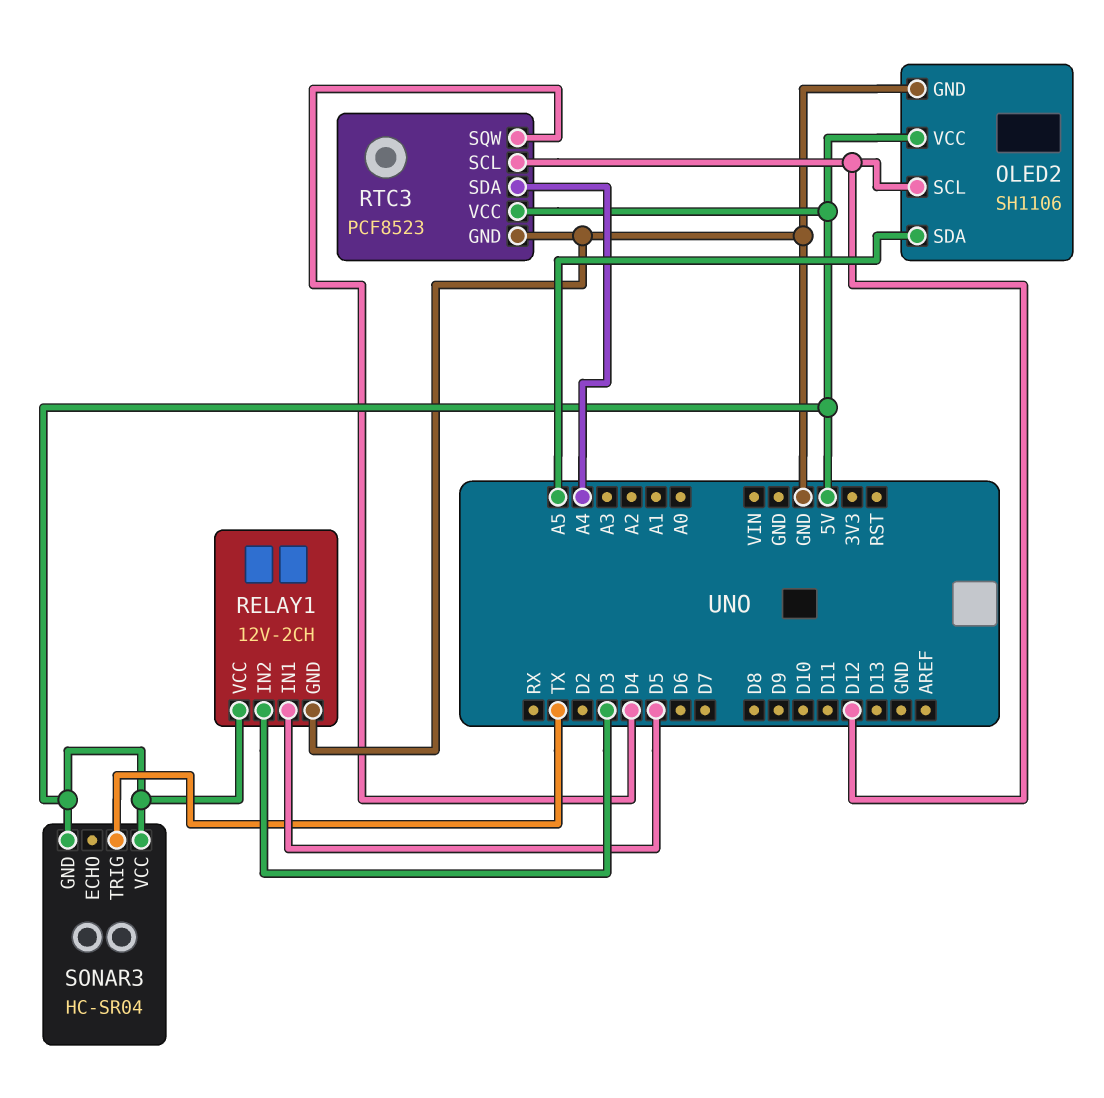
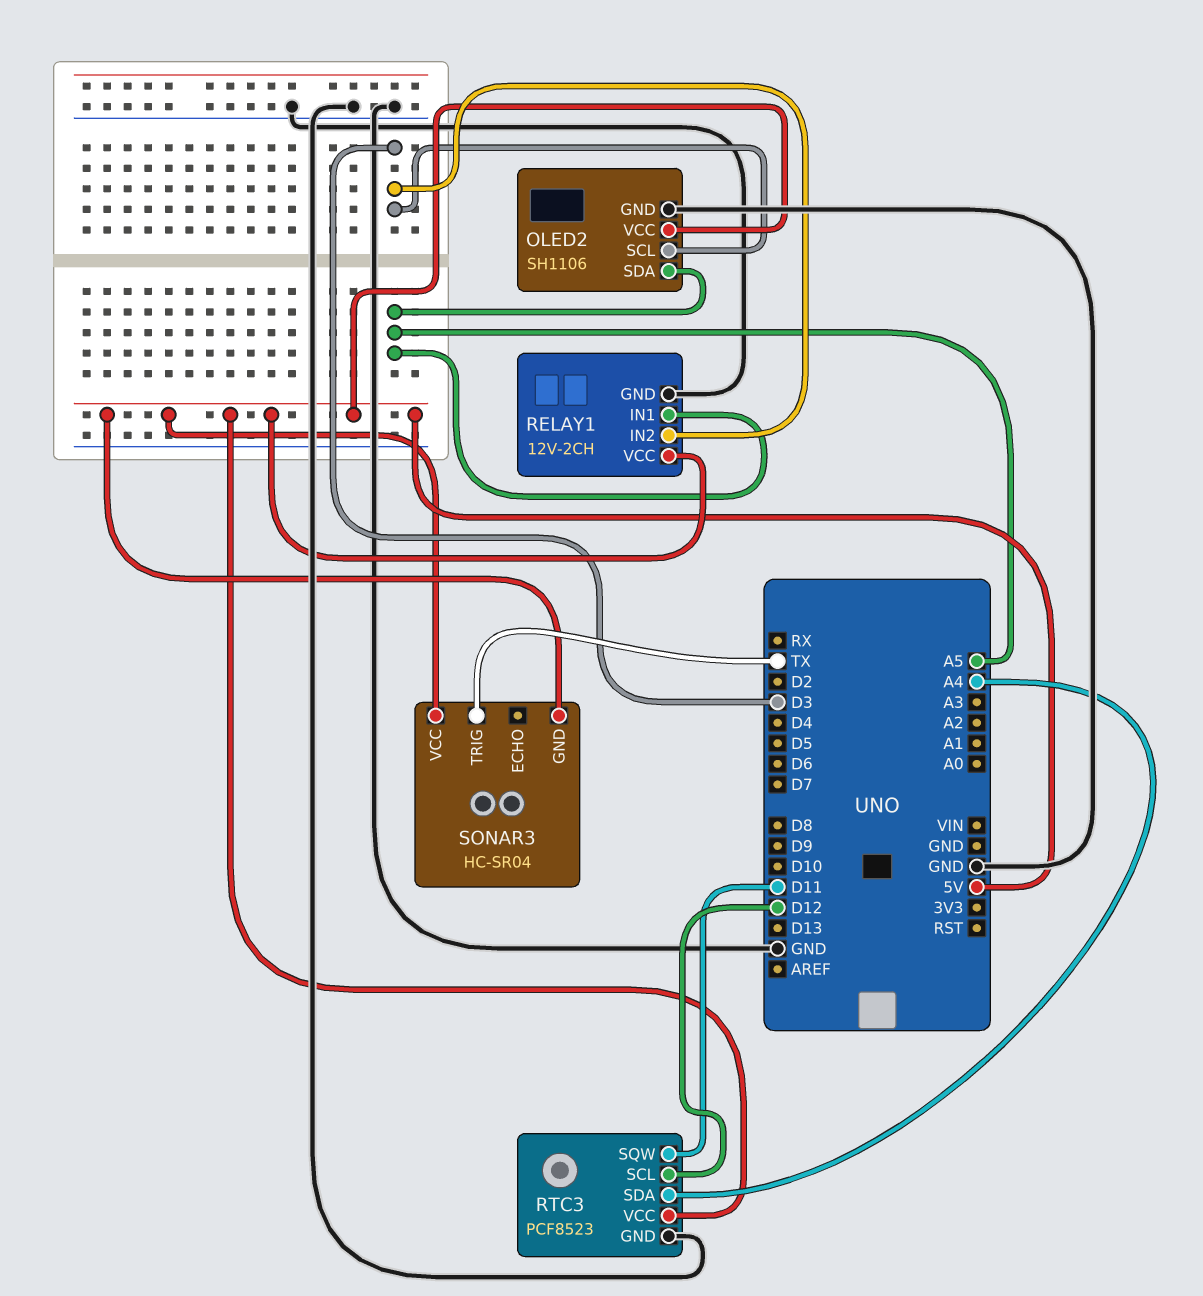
OLED2 pin SCL: D12 -> D3
RELAY1 pin IN1: D5 -> A5
RTC3 pin SQW: D4 -> D11

